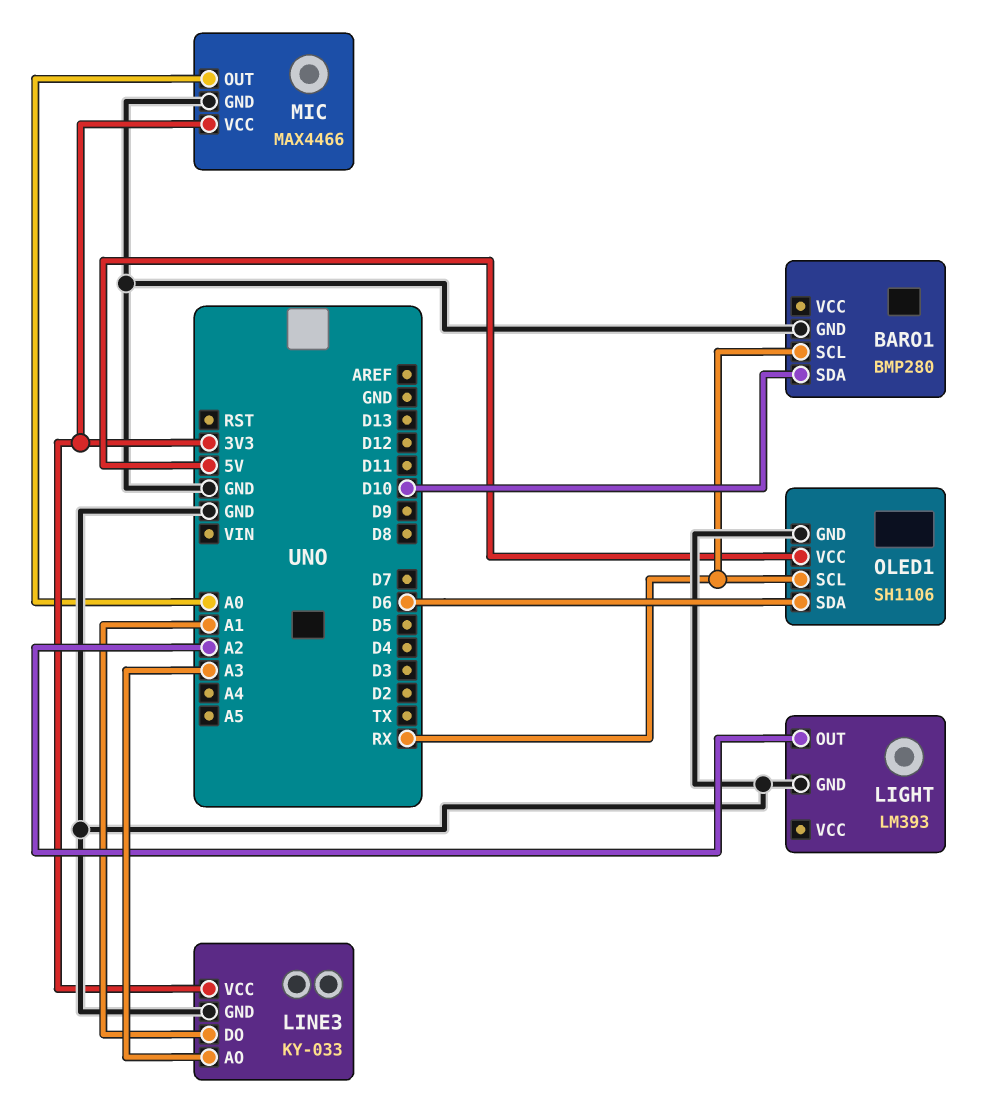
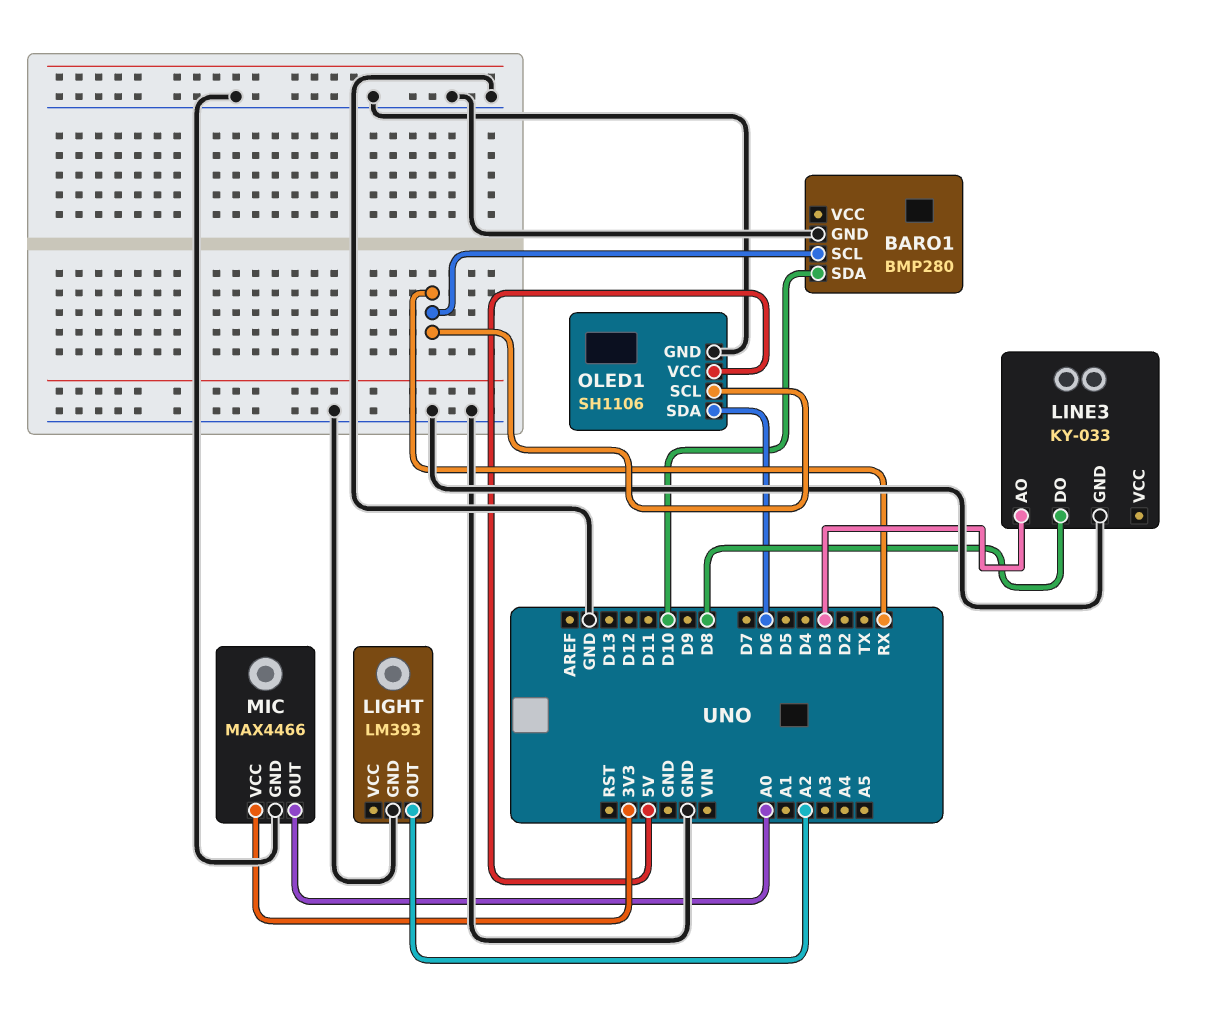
LINE3 pin AO: A3 -> D3
LINE3 pin DO: A1 -> D8
LINE3 pin VCC: 3V3 -> none

